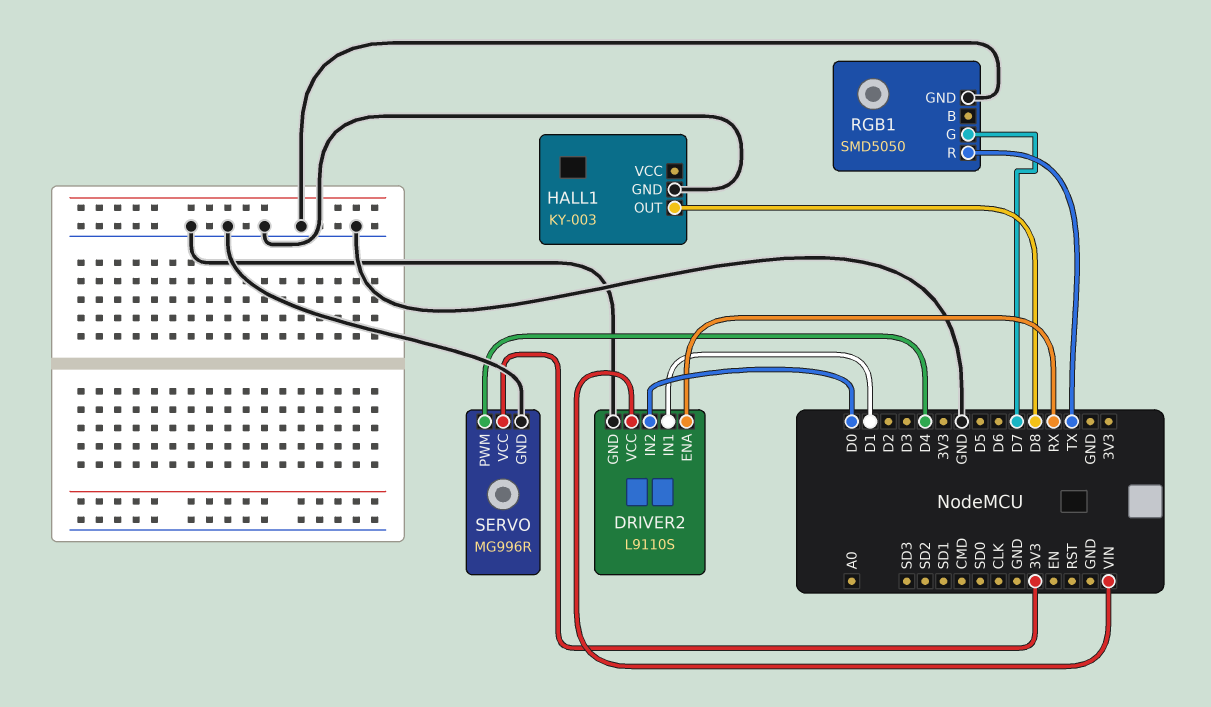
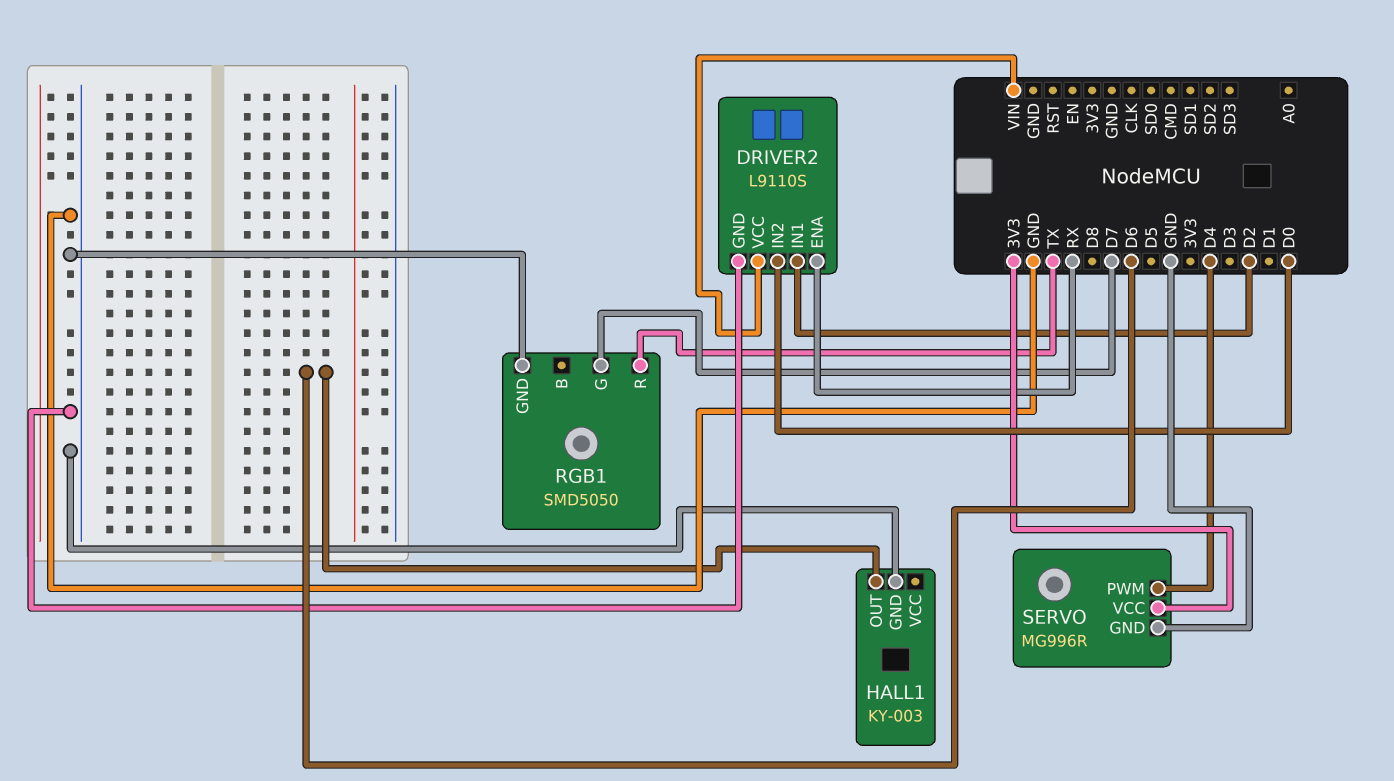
DRIVER2 pin IN1: D1 -> D2
HALL1 pin OUT: D8 -> D6

